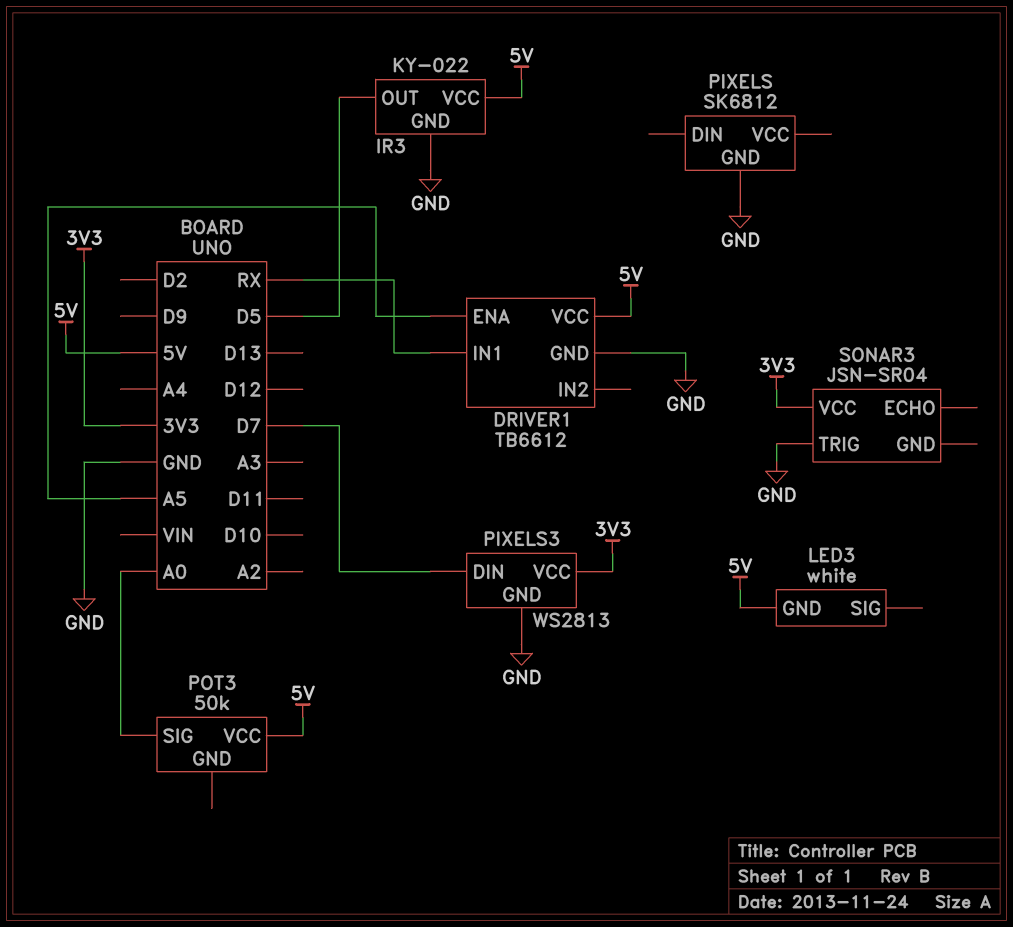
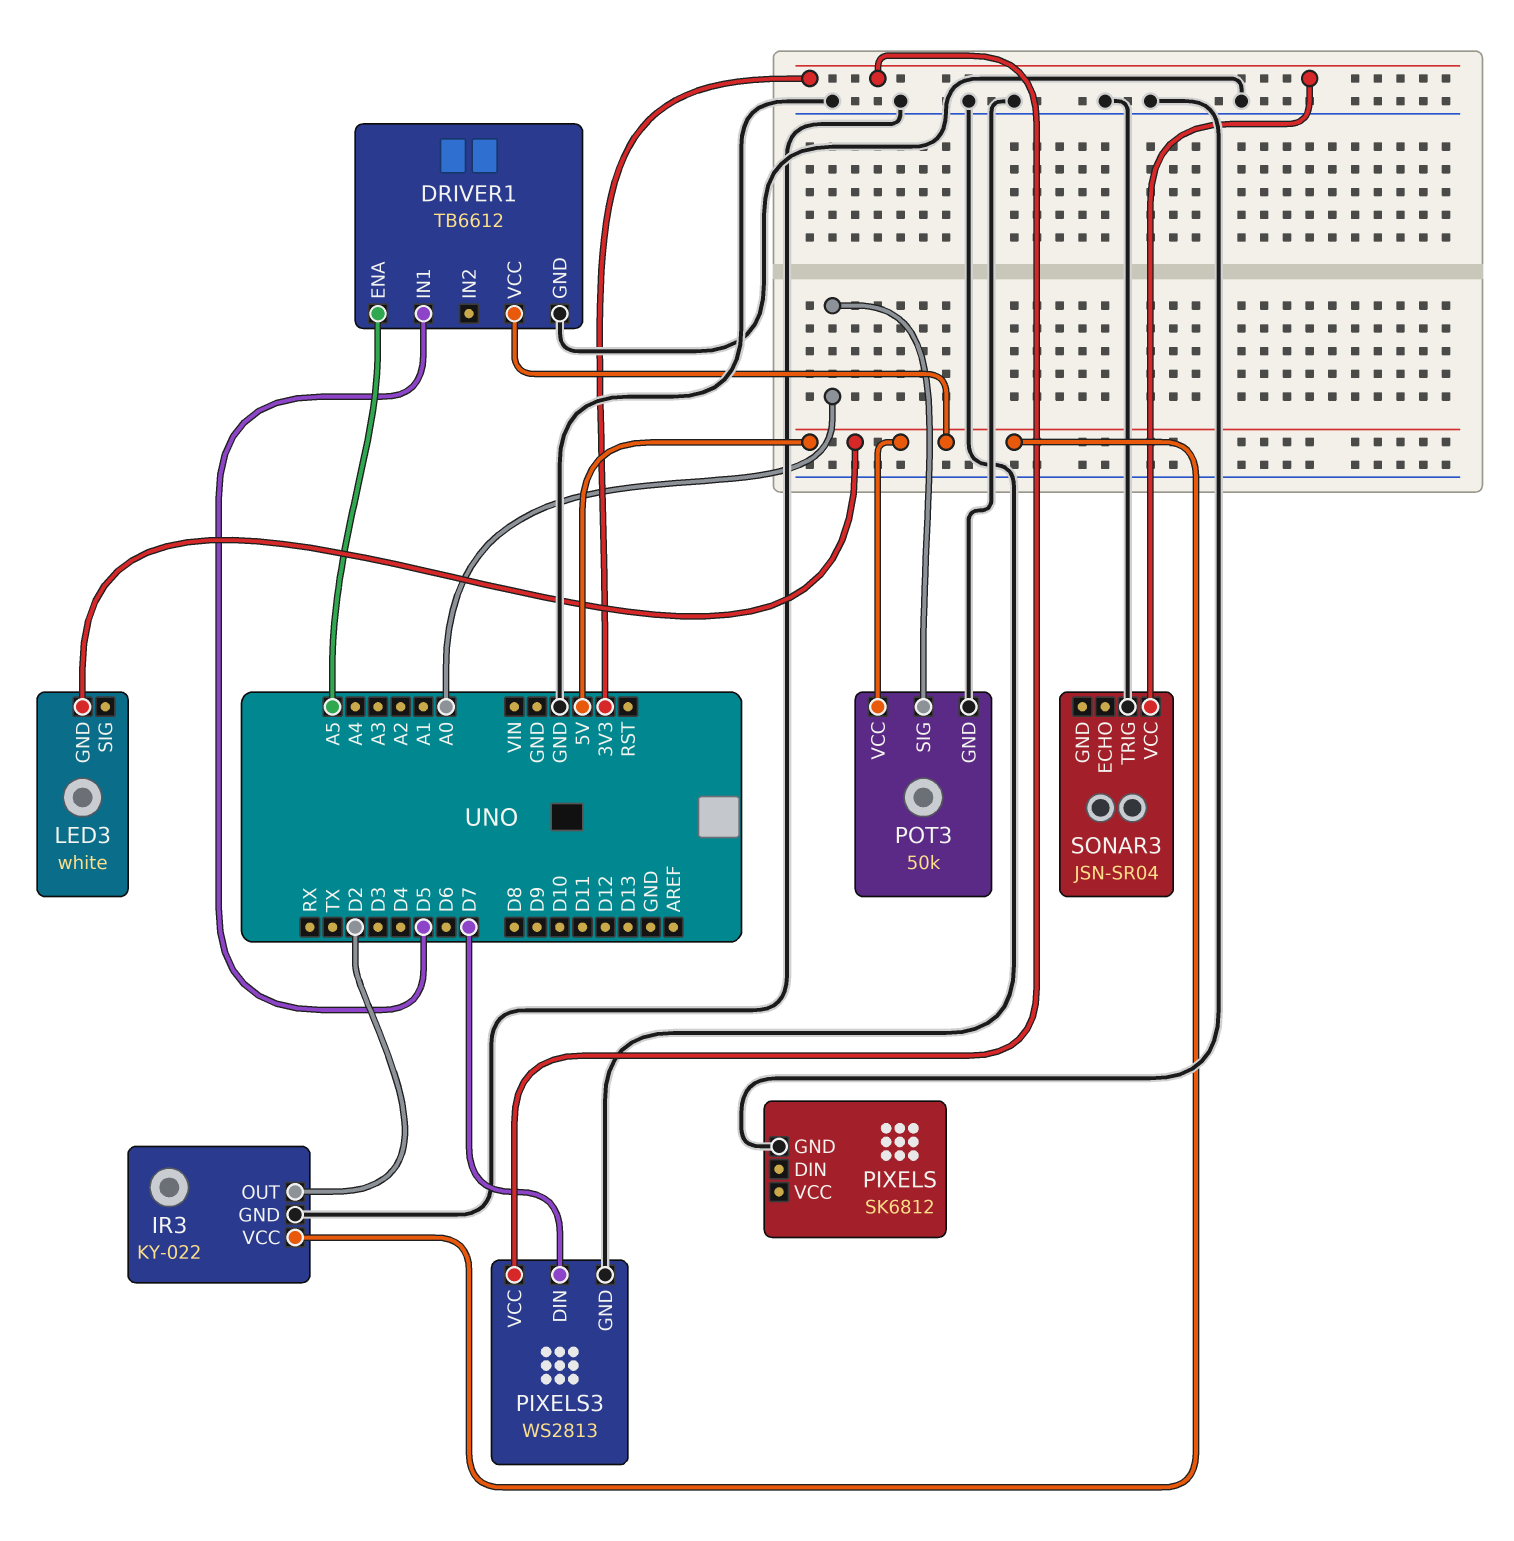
DRIVER1 pin IN1: RX -> D5
IR3 pin OUT: D5 -> D2
POT3 pin GND: none -> GND

